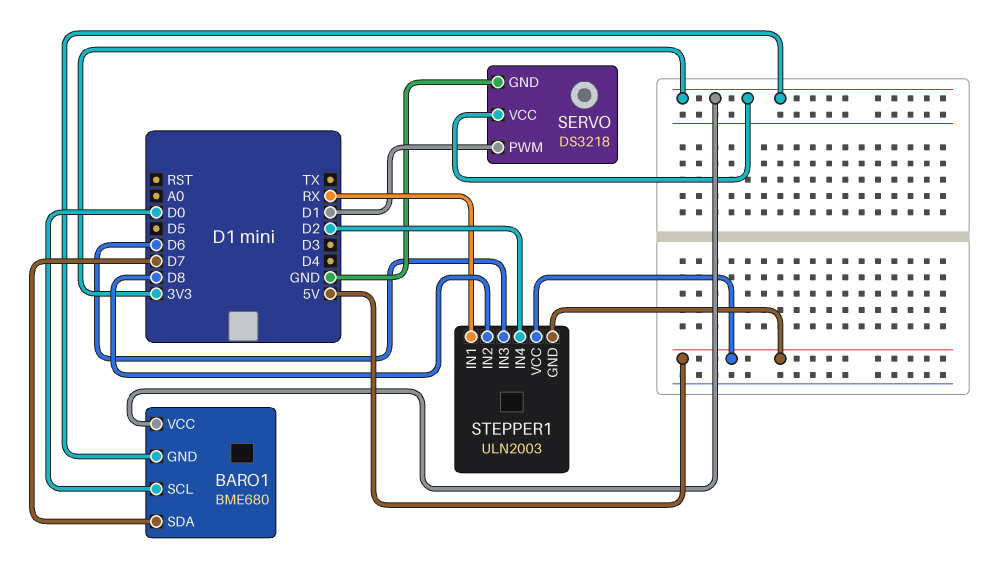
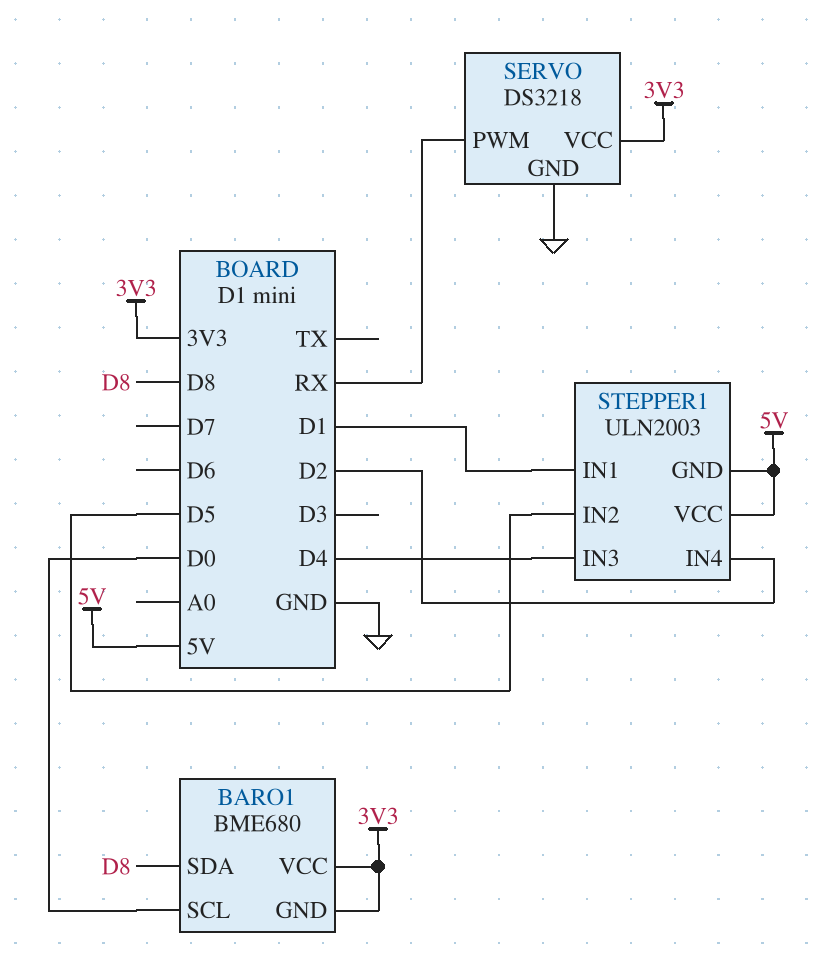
BARO1 pin SDA: D7 -> D8
SERVO pin PWM: D1 -> RX
STEPPER1 pin IN1: RX -> D1
STEPPER1 pin IN2: D8 -> D5
STEPPER1 pin IN3: D6 -> D4

